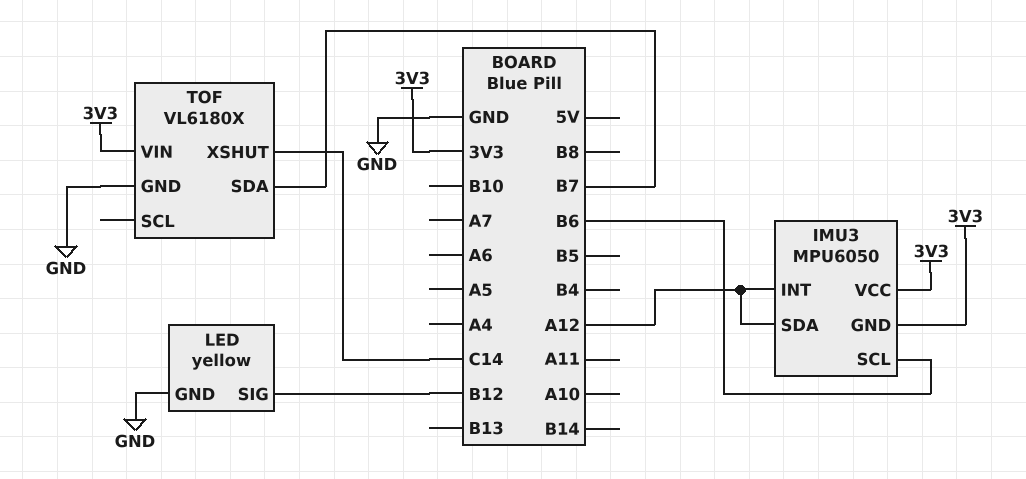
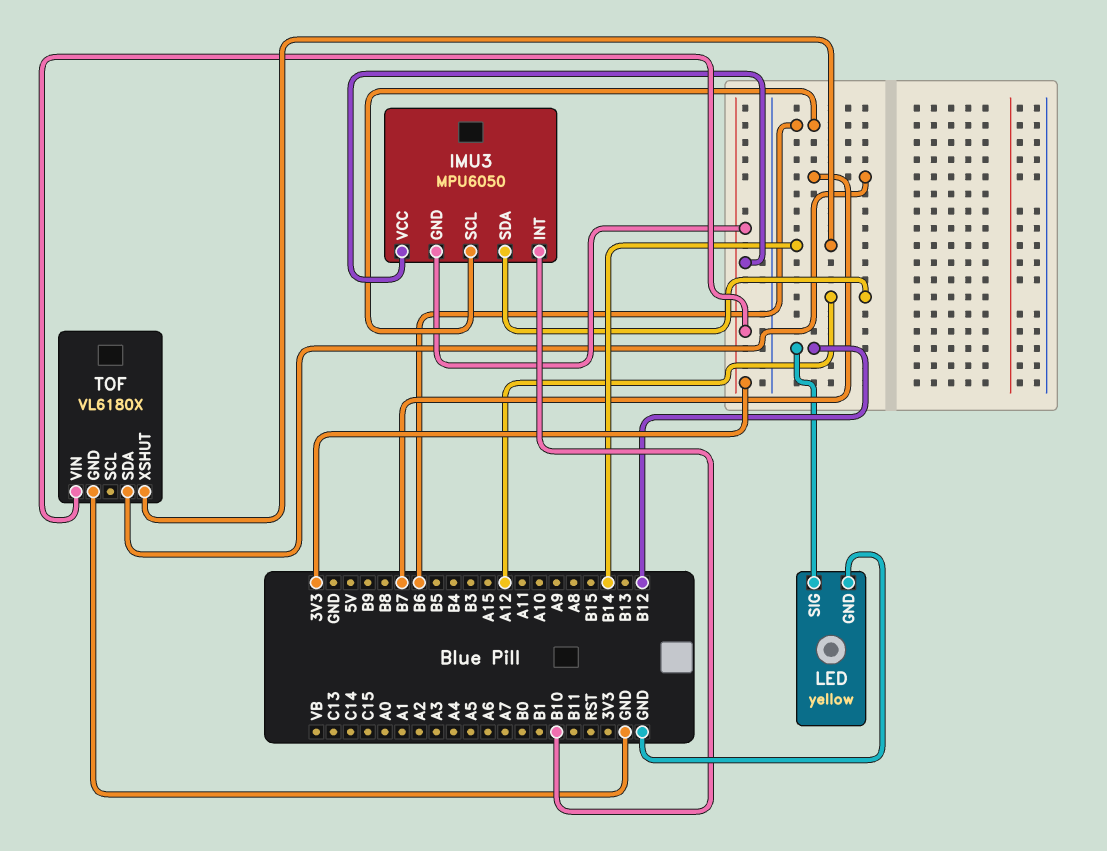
IMU3 pin INT: A12 -> B10
TOF pin XSHUT: C14 -> B14

